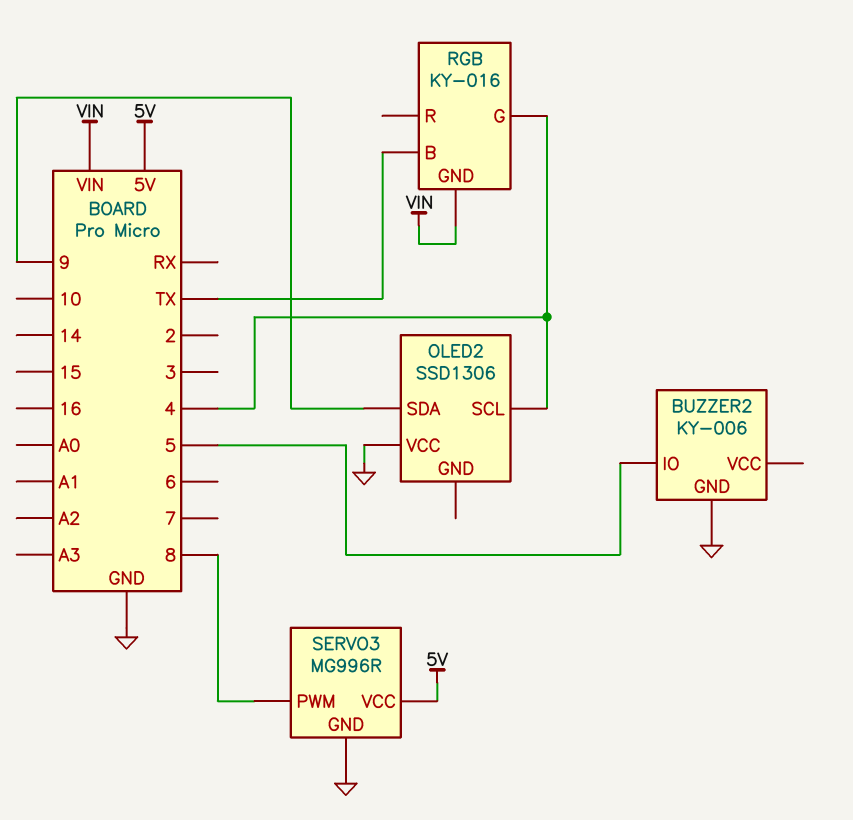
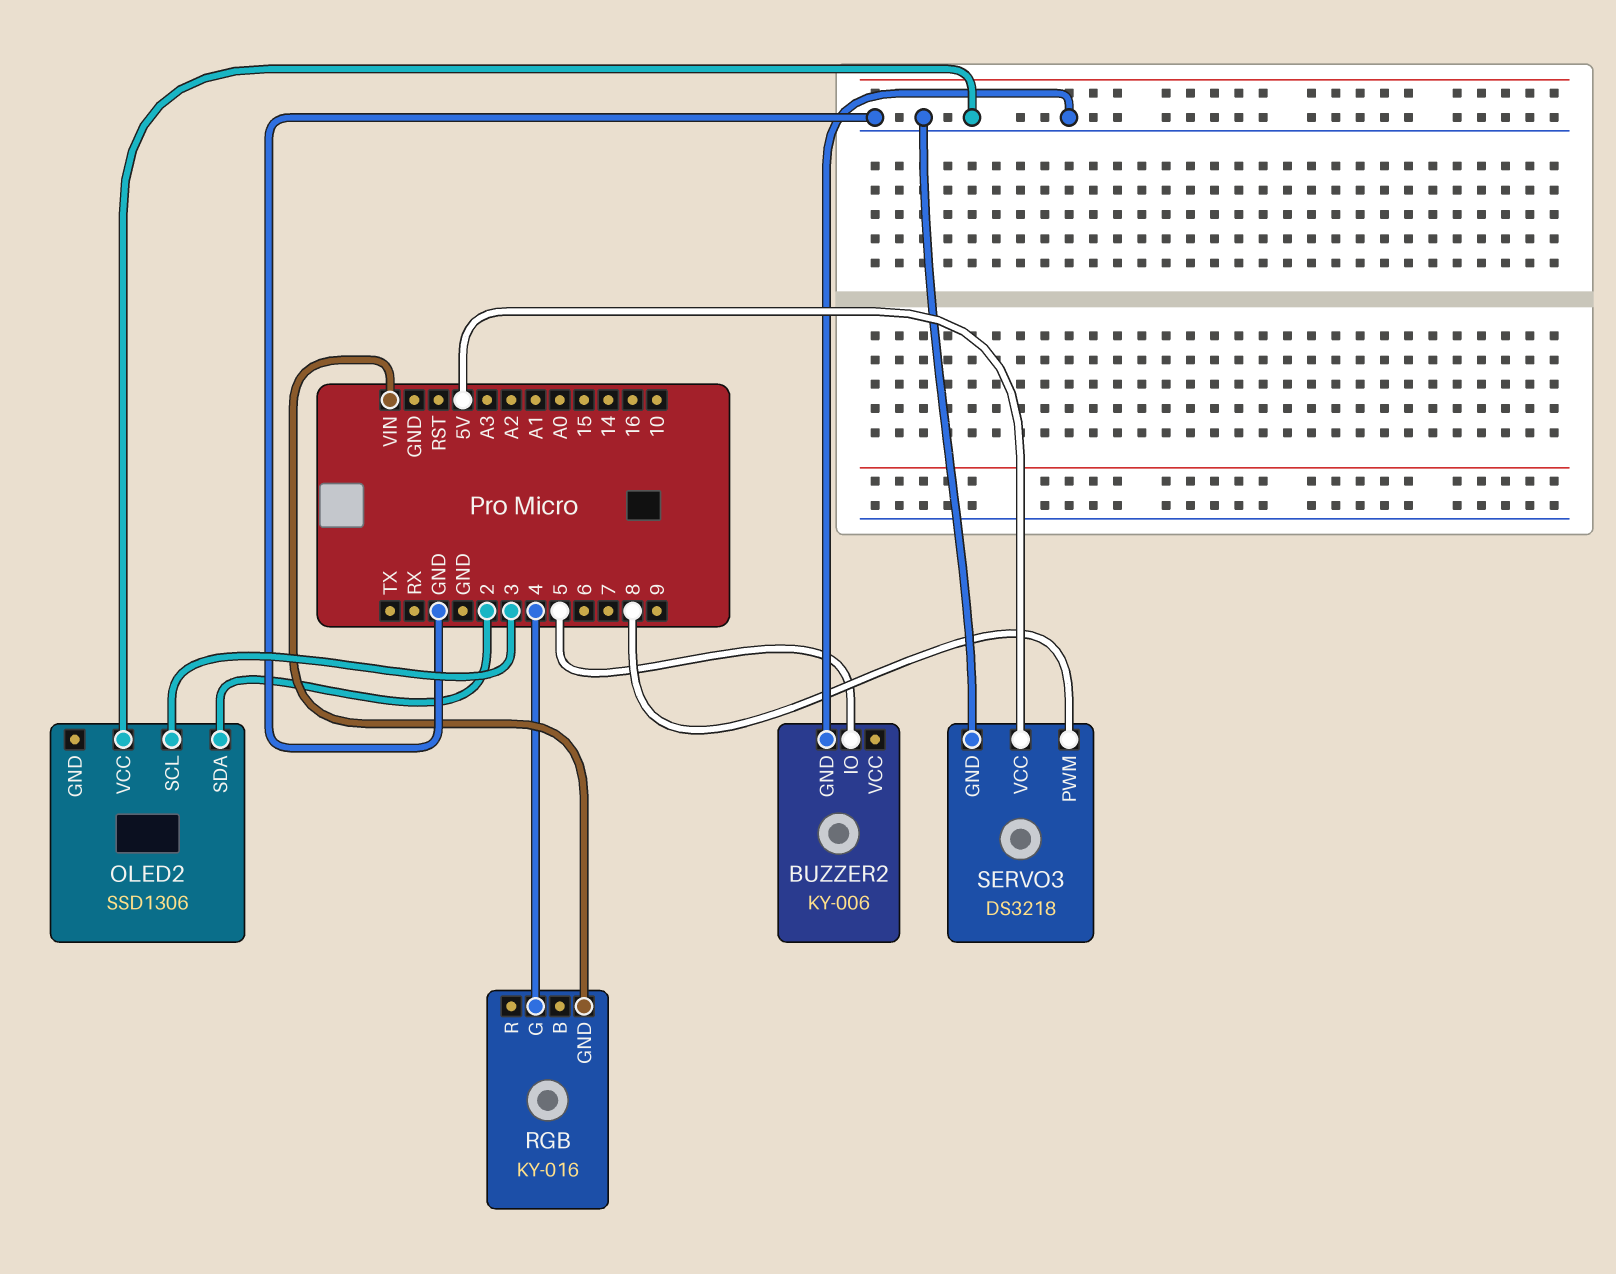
OLED2 pin SCL: 4 -> 3
OLED2 pin SDA: 9 -> 2
RGB pin B: TX -> none
SERVO3: MG996R -> DS3218

